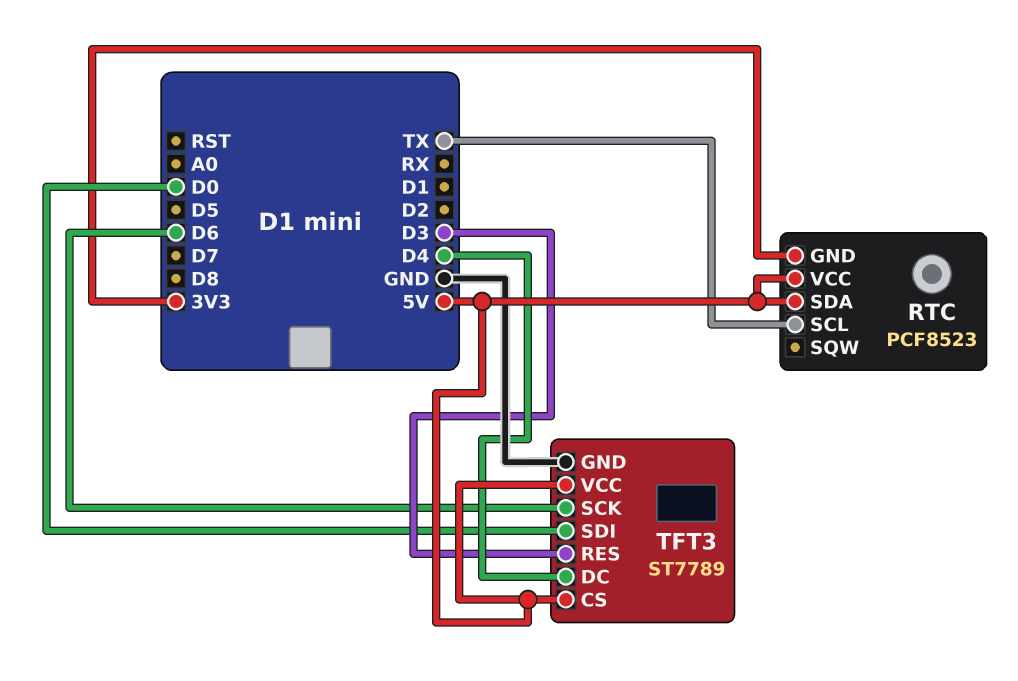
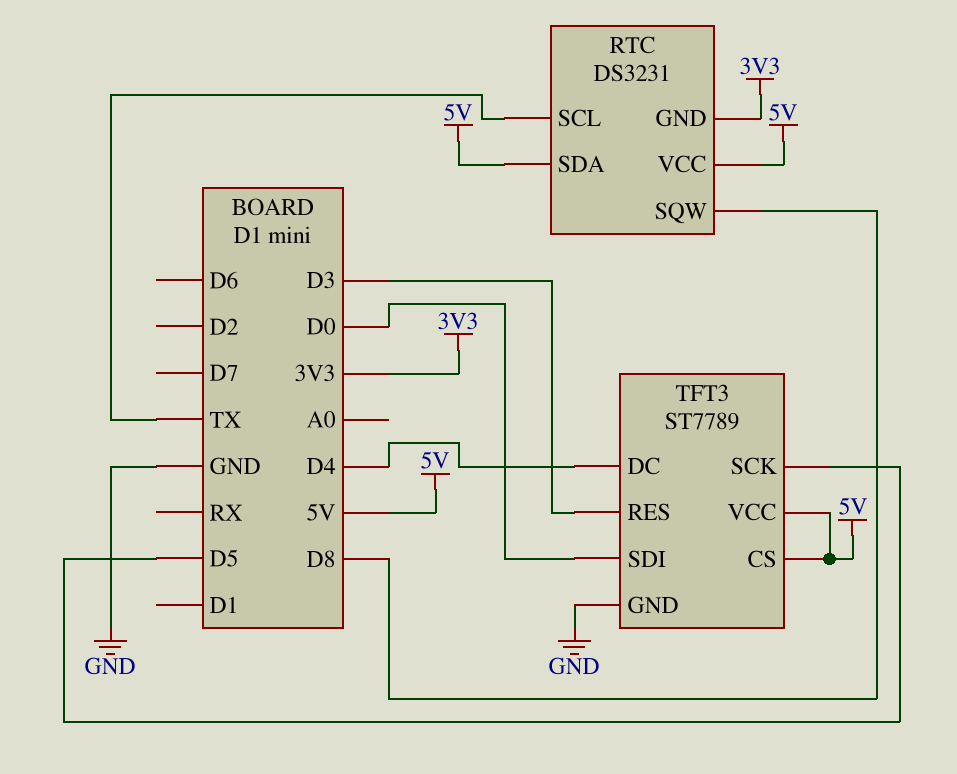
RTC: PCF8523 -> DS3231
RTC pin SQW: none -> D8
TFT3 pin SCK: D6 -> D5

